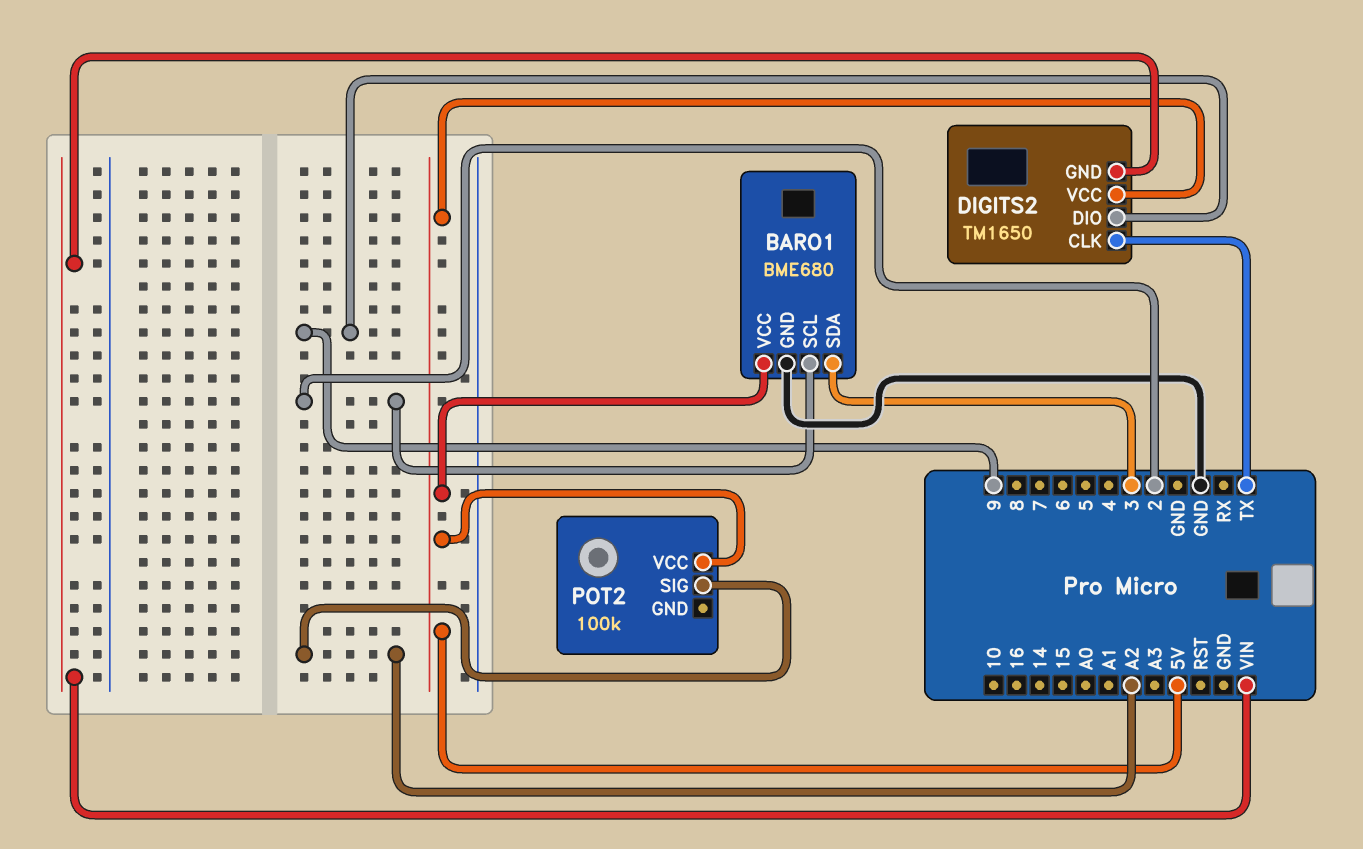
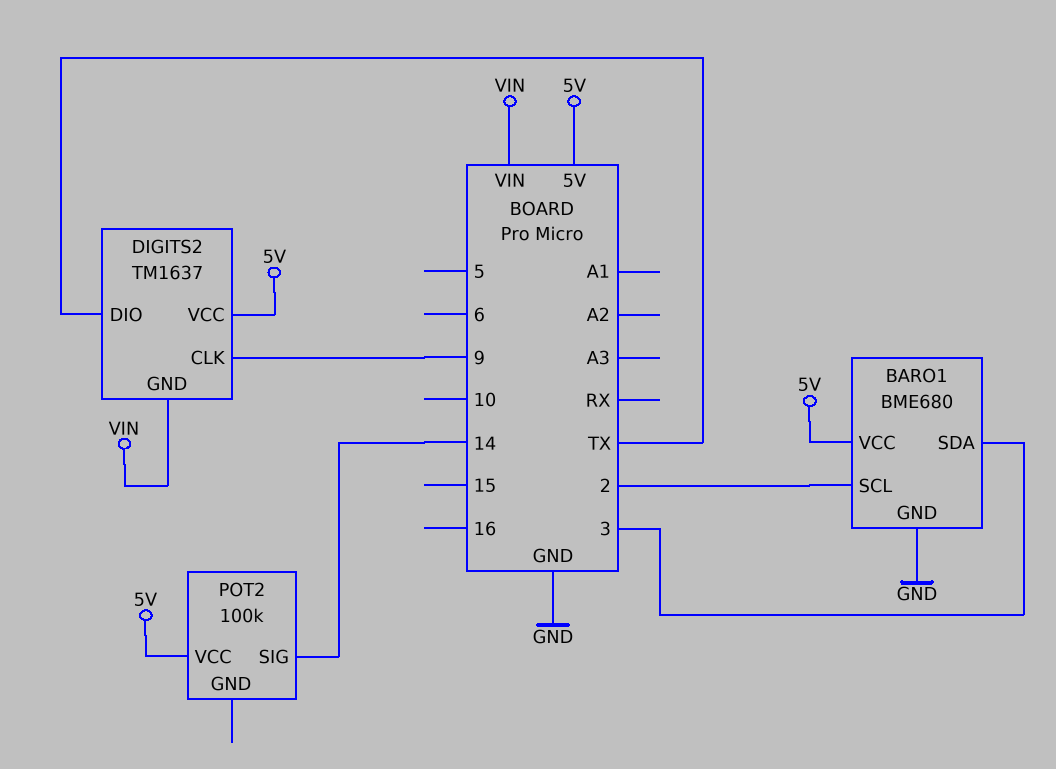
DIGITS2: TM1650 -> TM1637
DIGITS2 pin CLK: TX -> 9
DIGITS2 pin DIO: 9 -> TX
POT2 pin SIG: A2 -> 14

